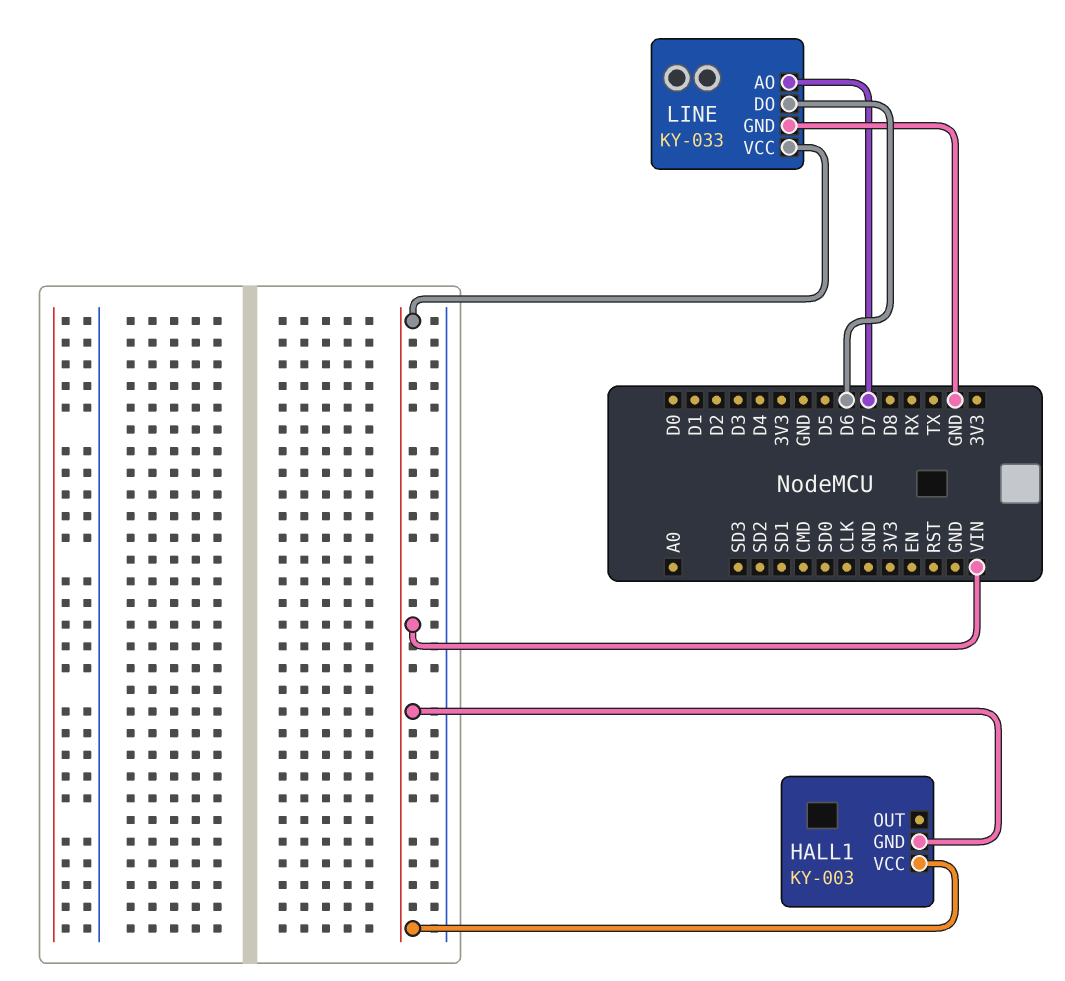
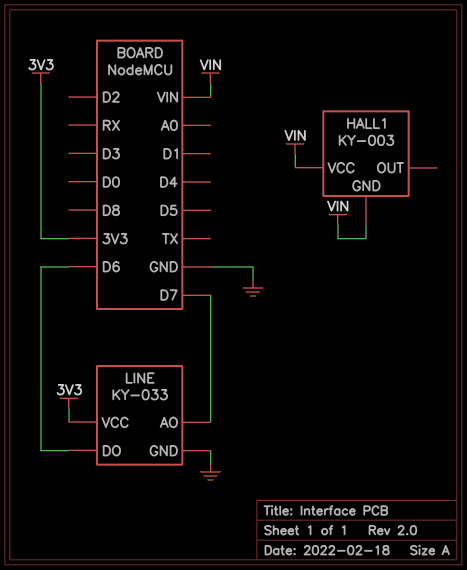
LINE pin VCC: VIN -> 3V3

